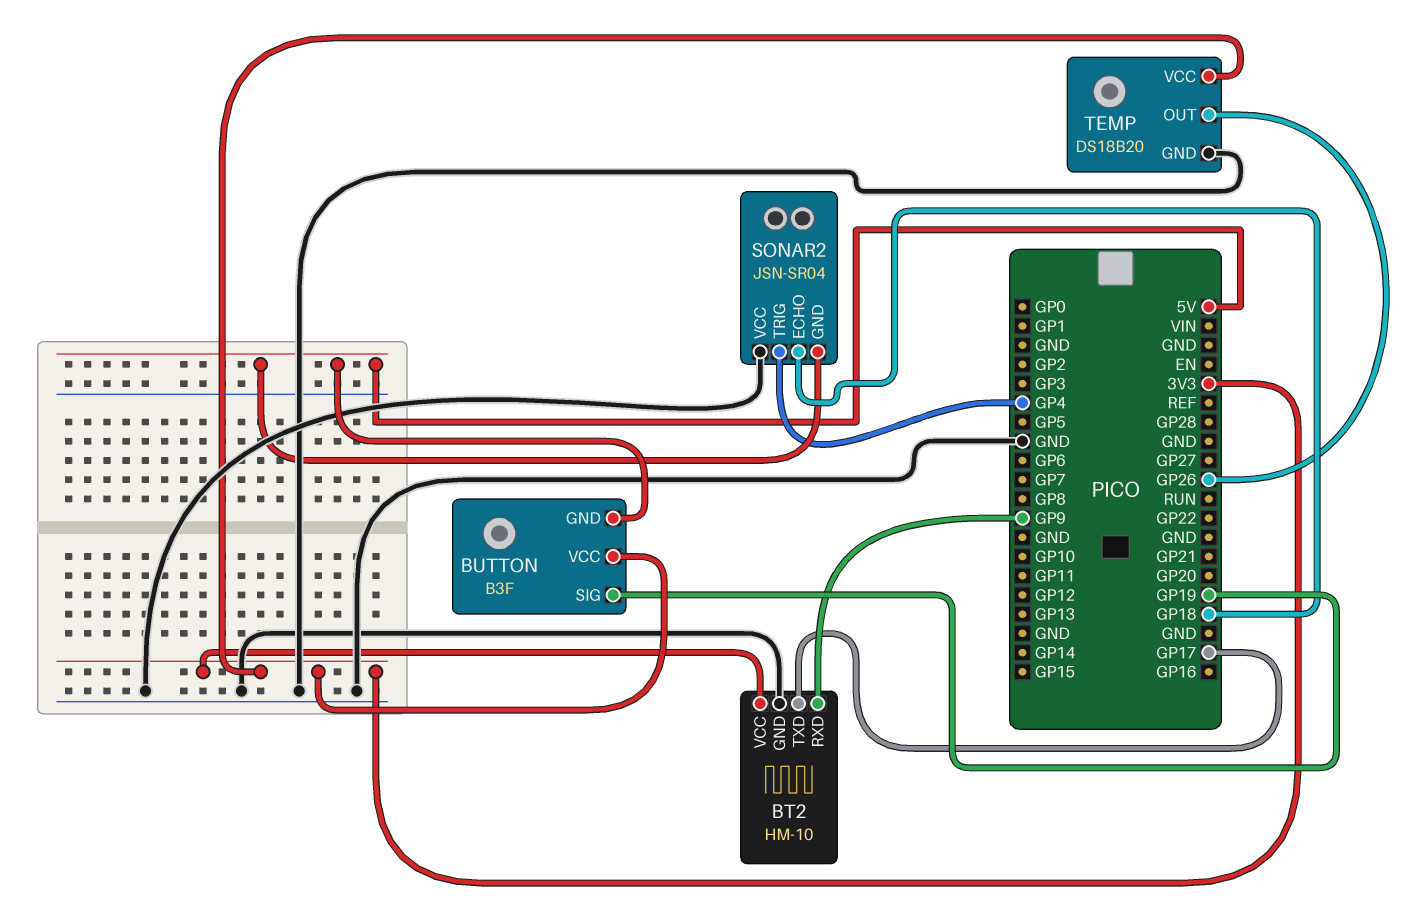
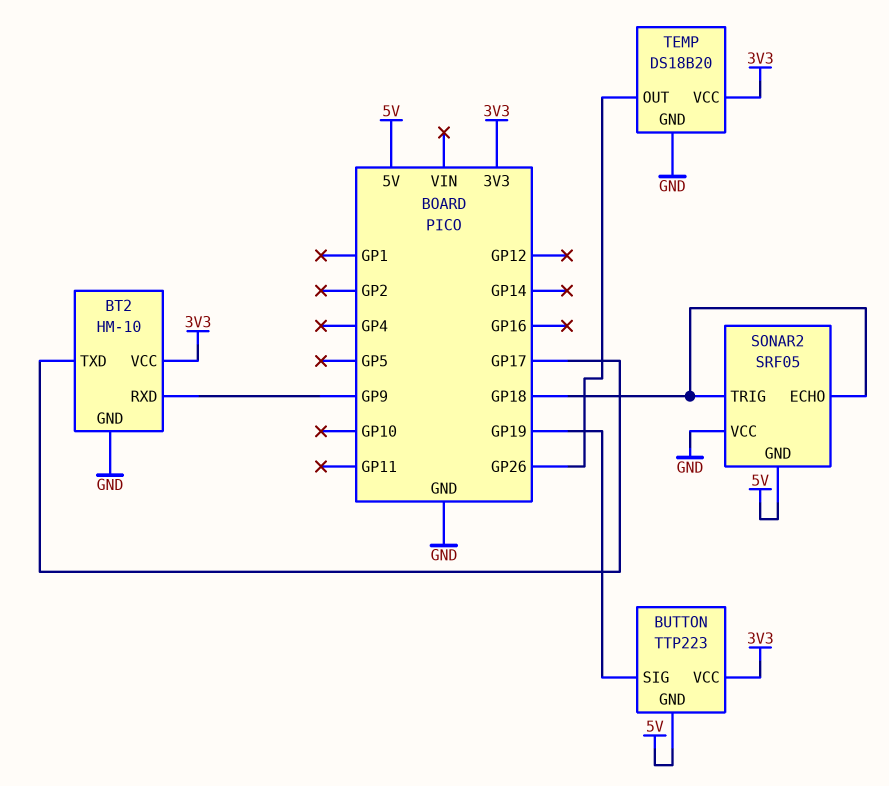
BUTTON: B3F -> TTP223
SONAR2: JSN-SR04 -> SRF05
SONAR2 pin TRIG: GP4 -> GP18

